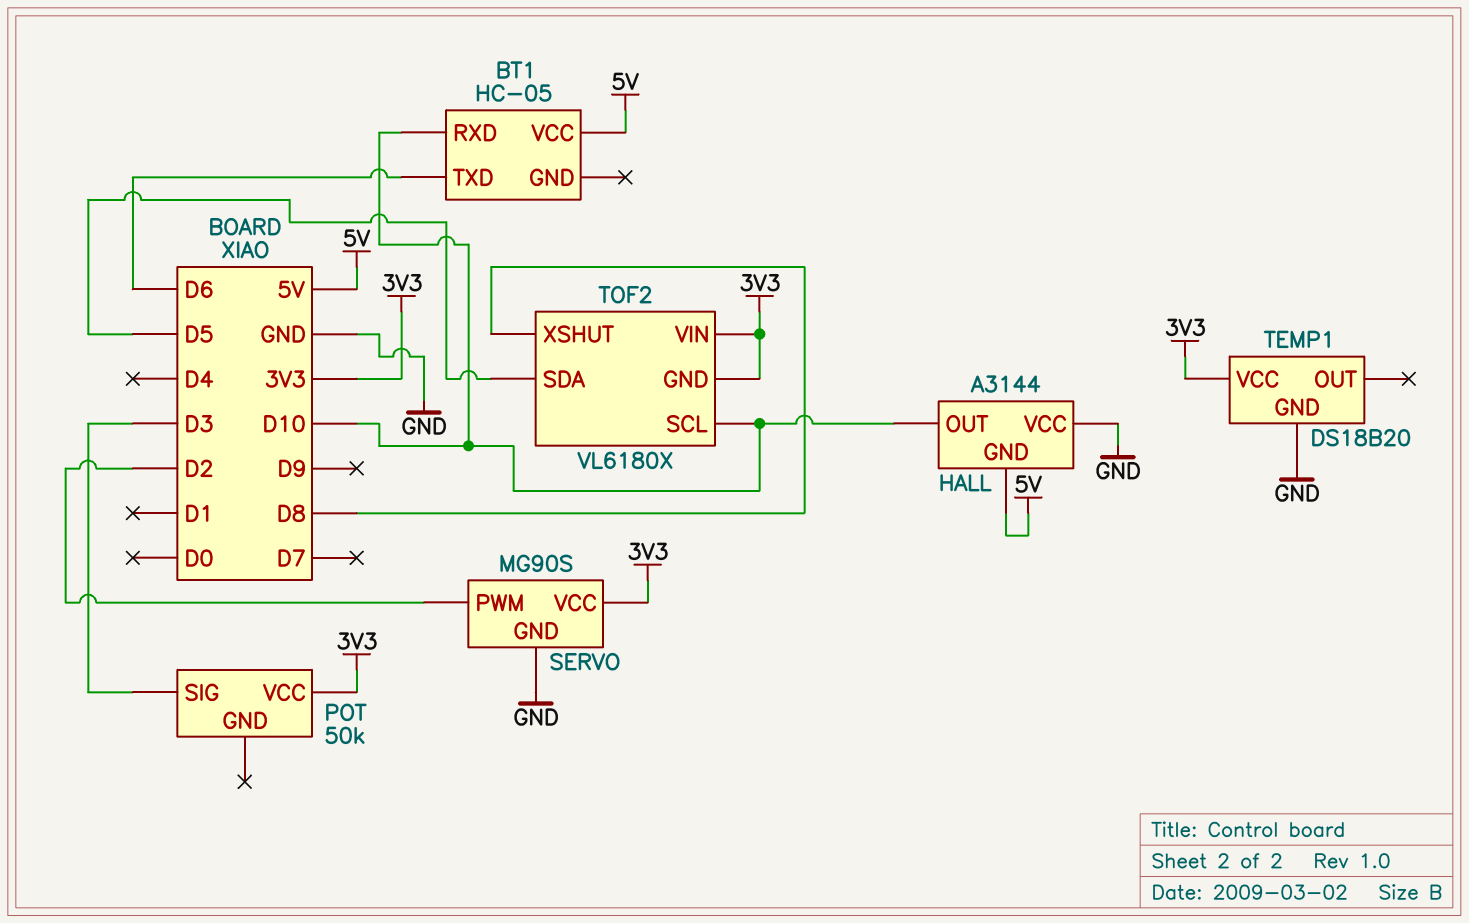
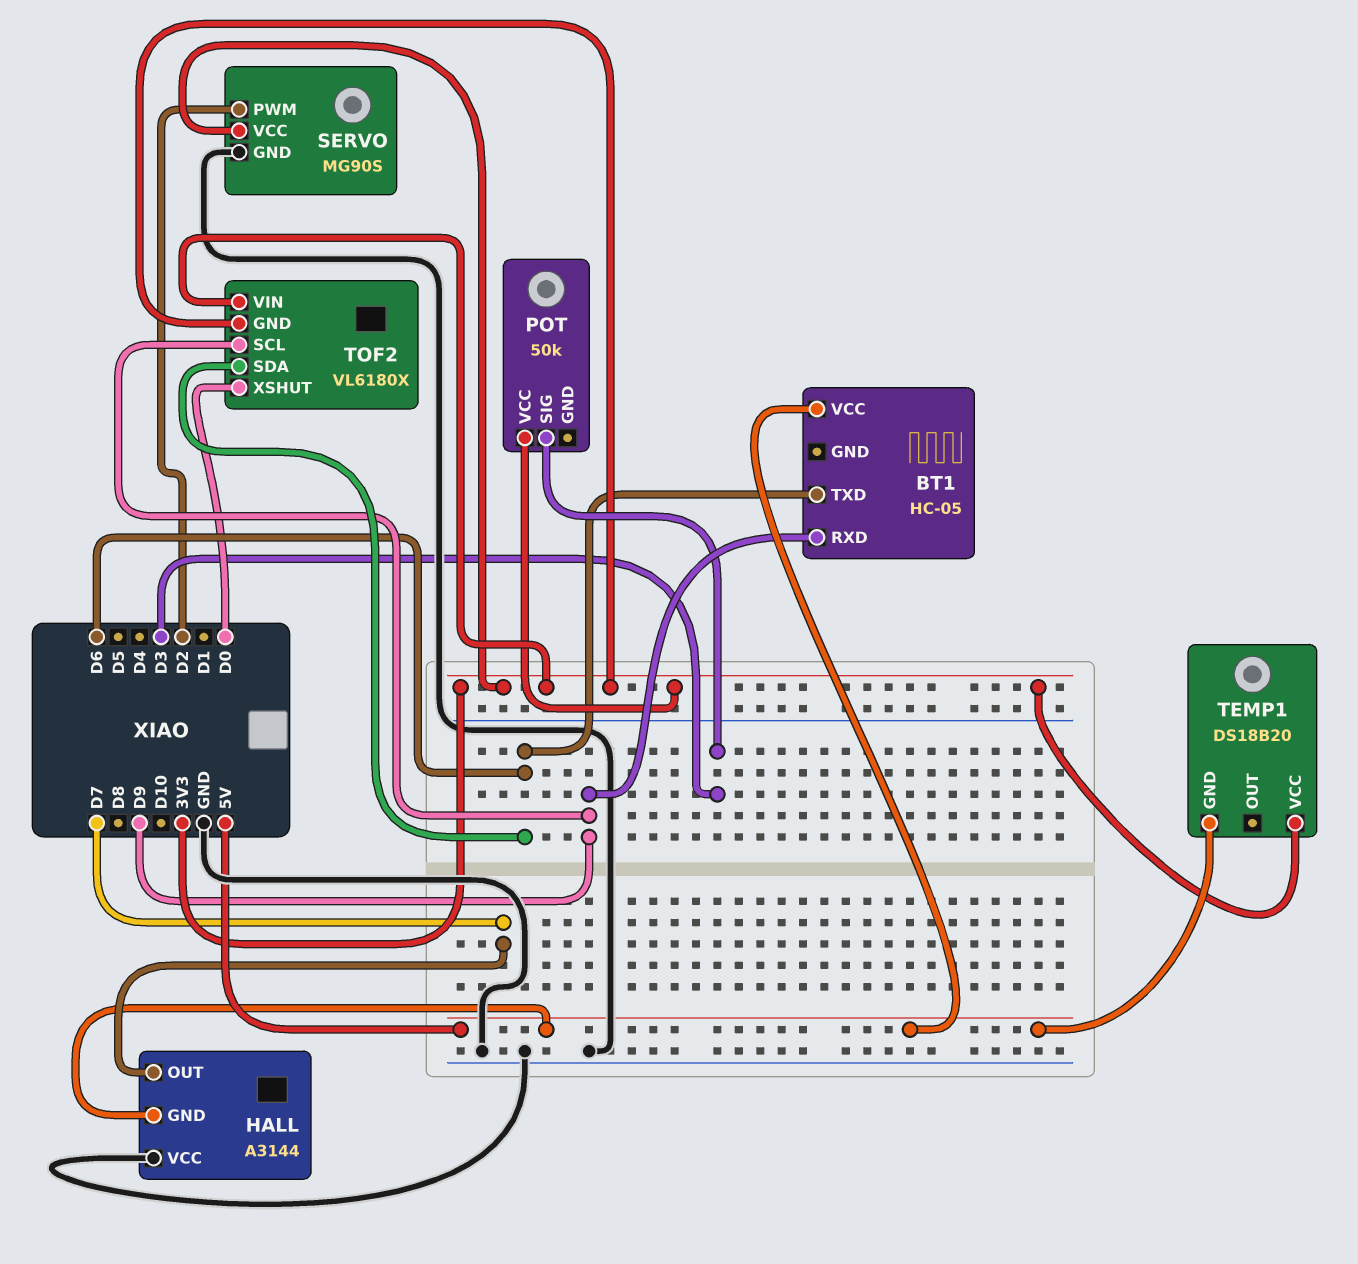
BT1 pin RXD: D10 -> D9
HALL pin OUT: D10 -> D7
TEMP1 pin GND: GND -> 5V
TOF2 pin SCL: D10 -> D9
TOF2 pin SDA: D5 -> D6
TOF2 pin XSHUT: D8 -> D0

